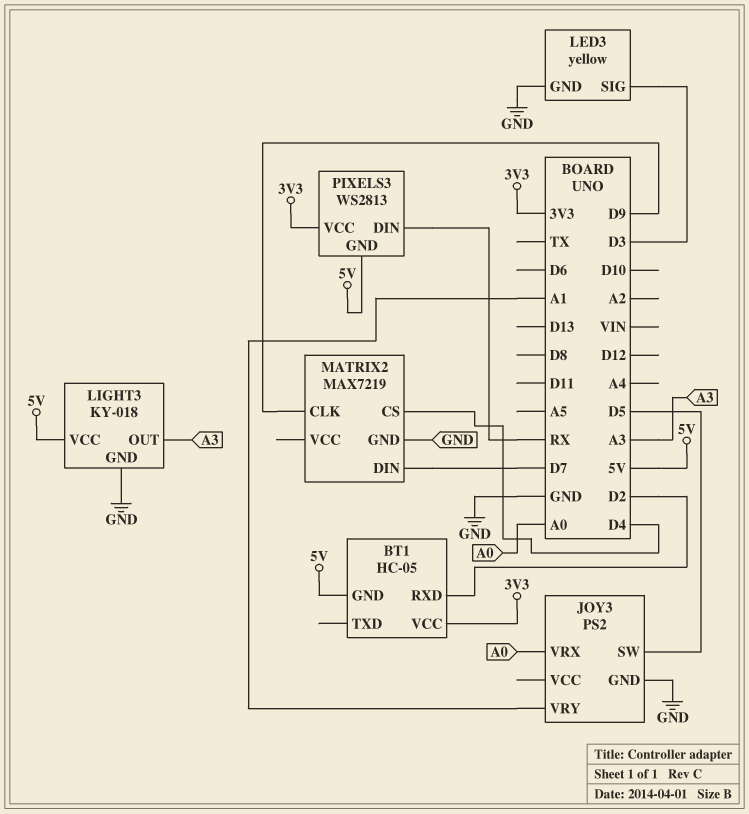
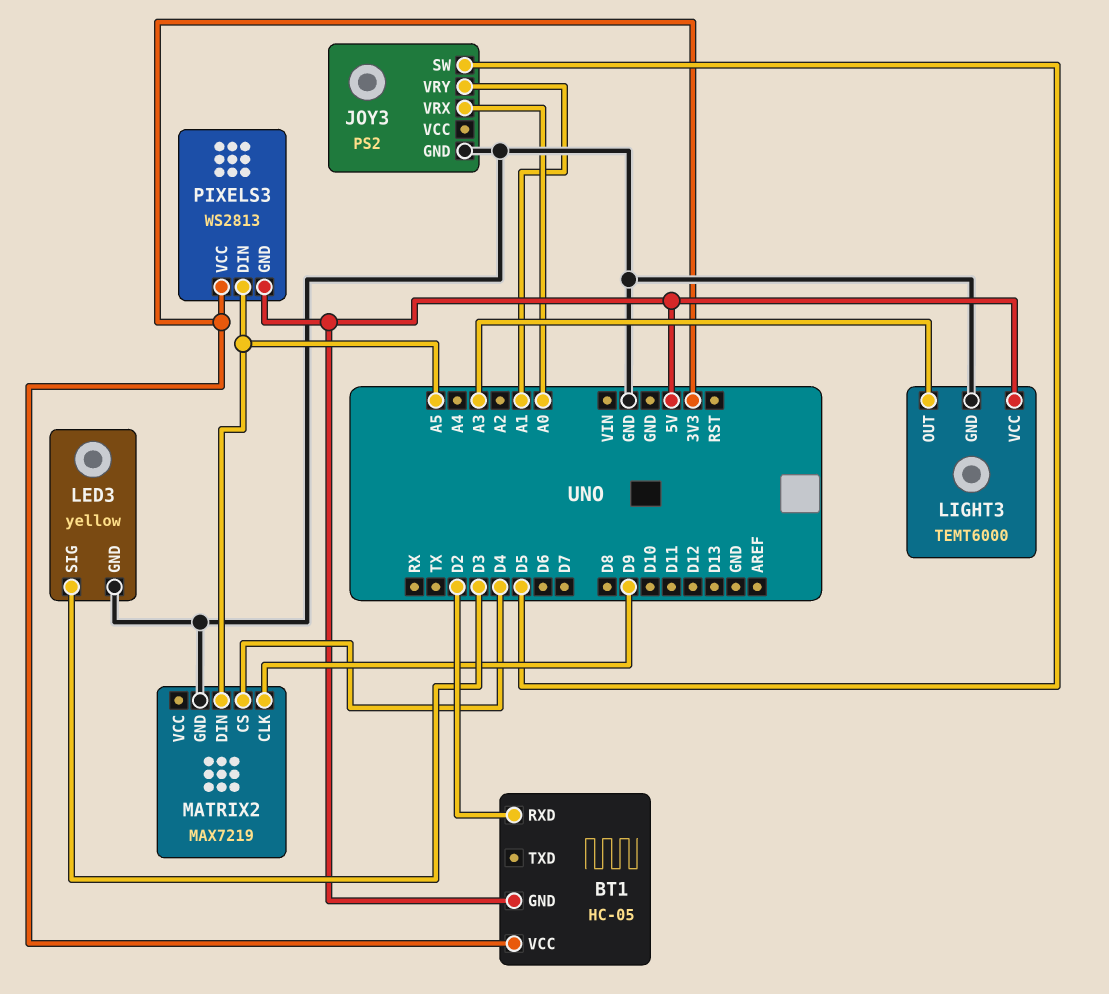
LIGHT3: KY-018 -> TEMT6000
MATRIX2 pin DIN: D7 -> A5
PIXELS3 pin DIN: RX -> A5

